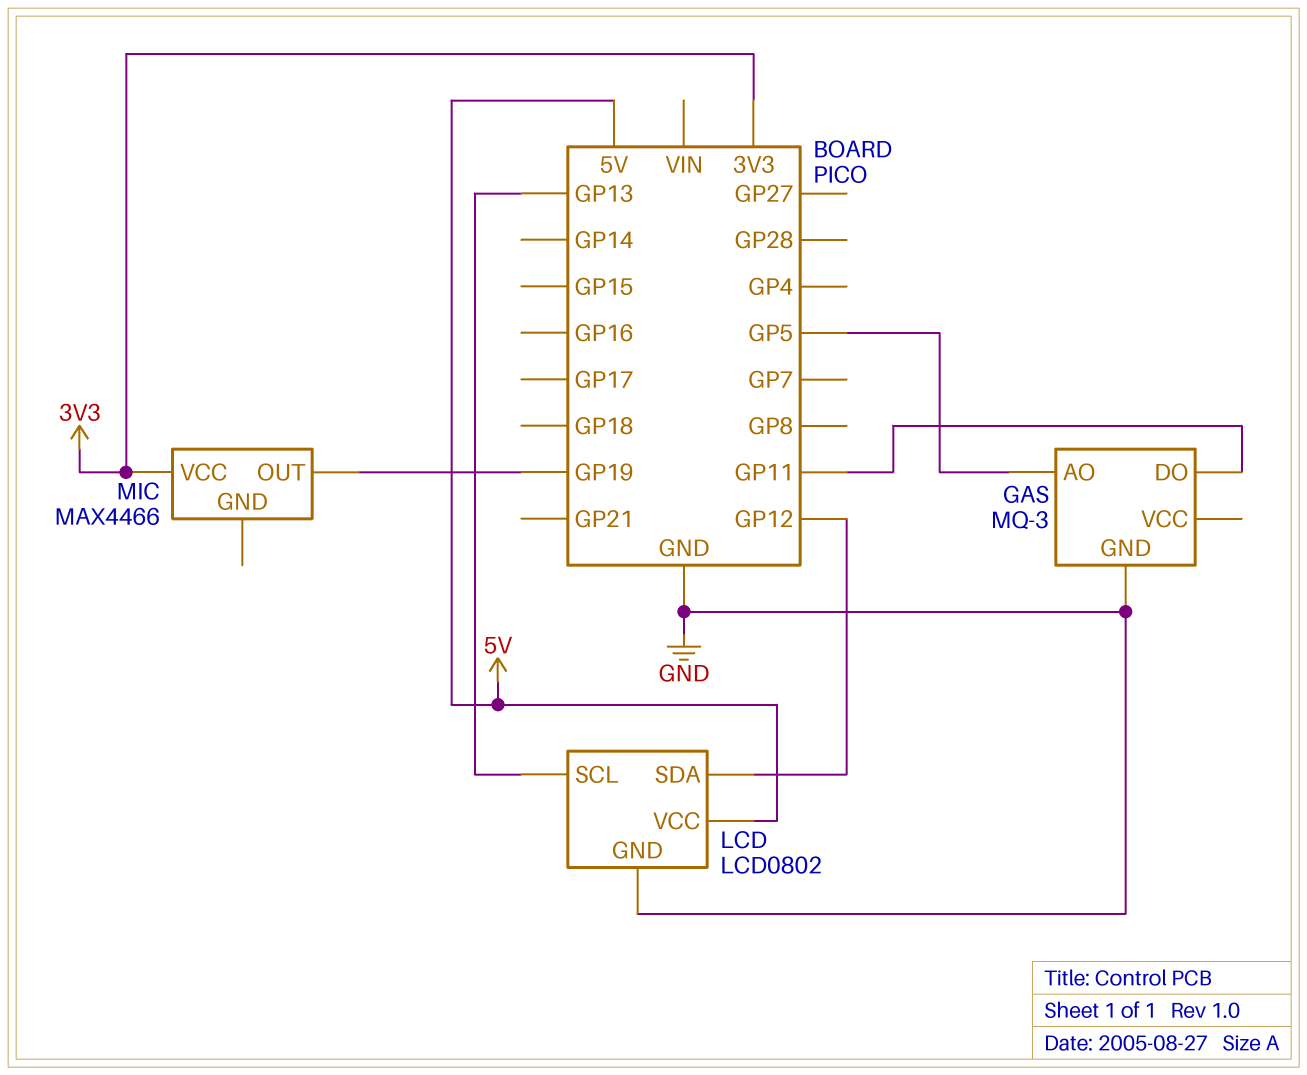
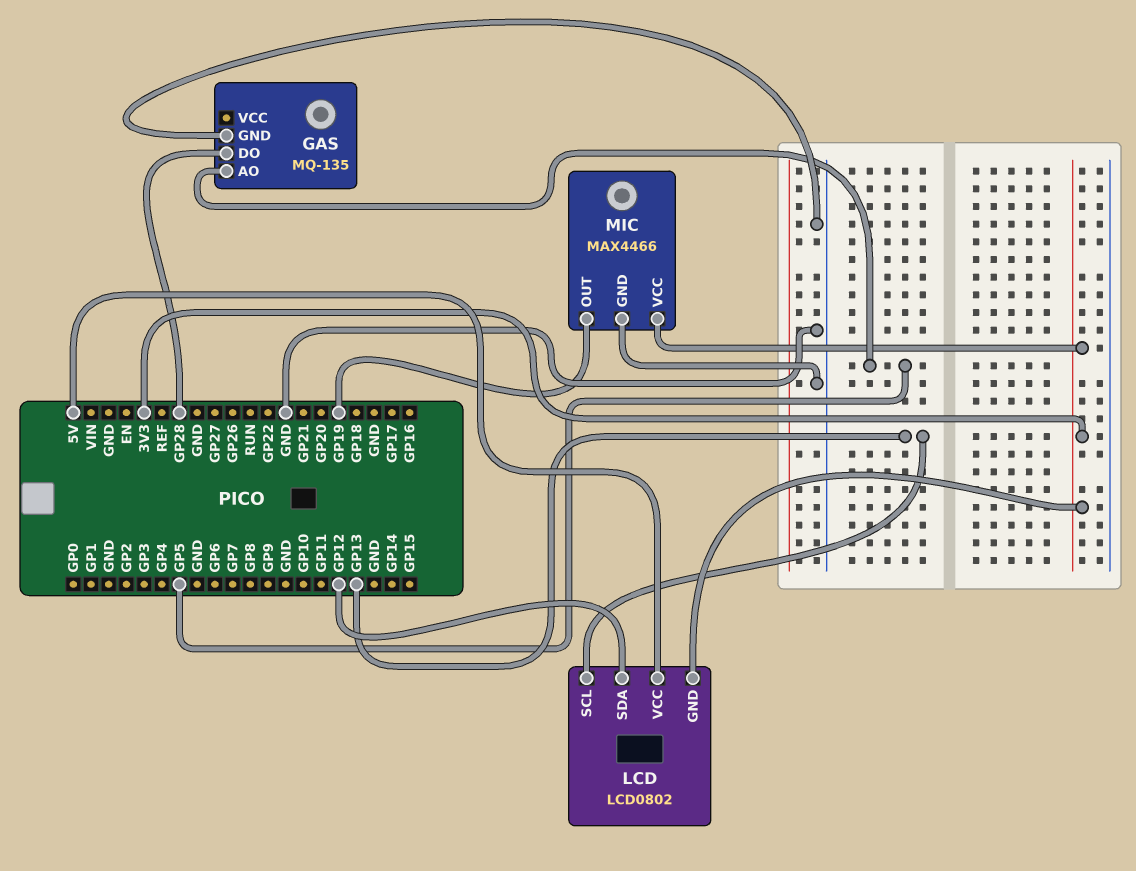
GAS: MQ-3 -> MQ-135
GAS pin DO: GP11 -> GP28
LCD pin GND: GND -> 3V3
MIC pin GND: none -> GND

